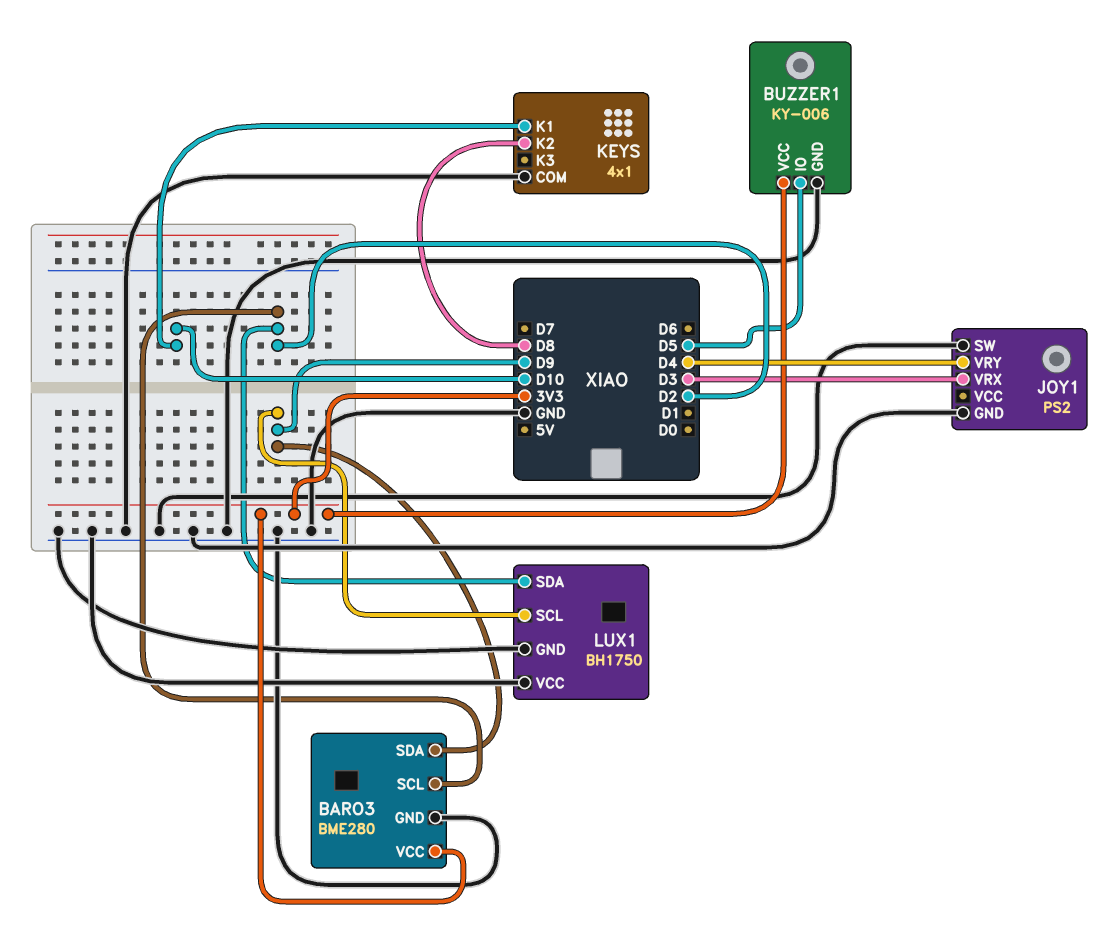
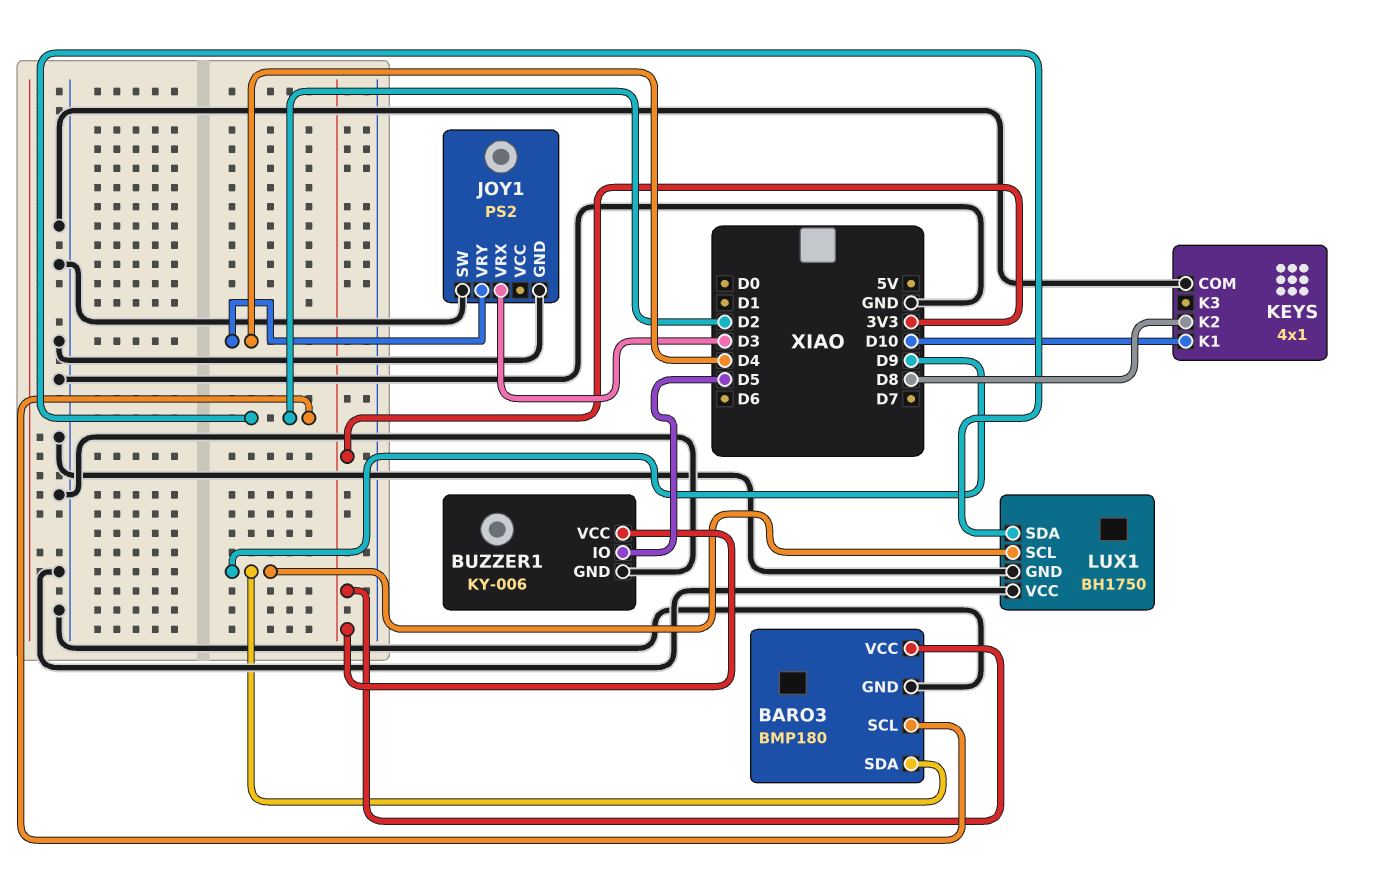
BARO3: BME280 -> BMP180

